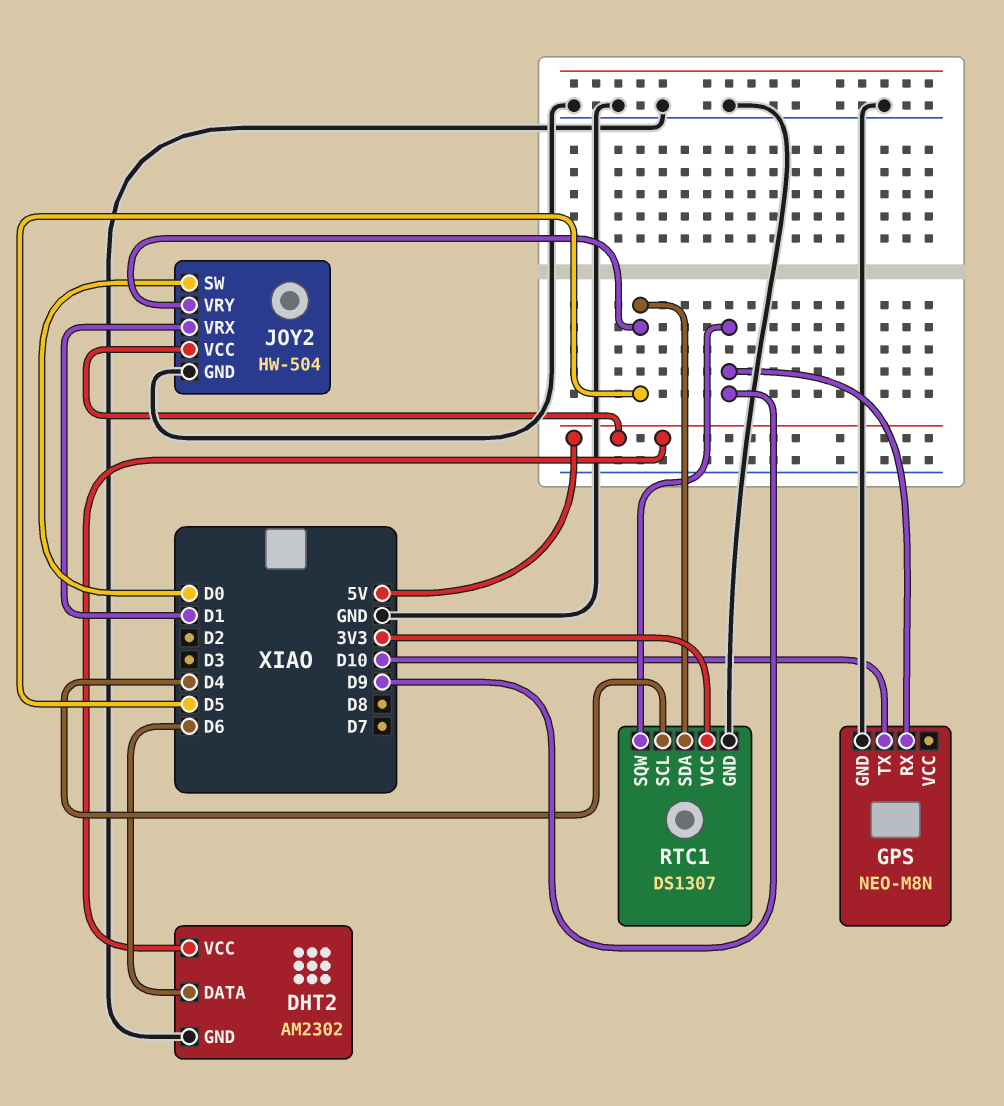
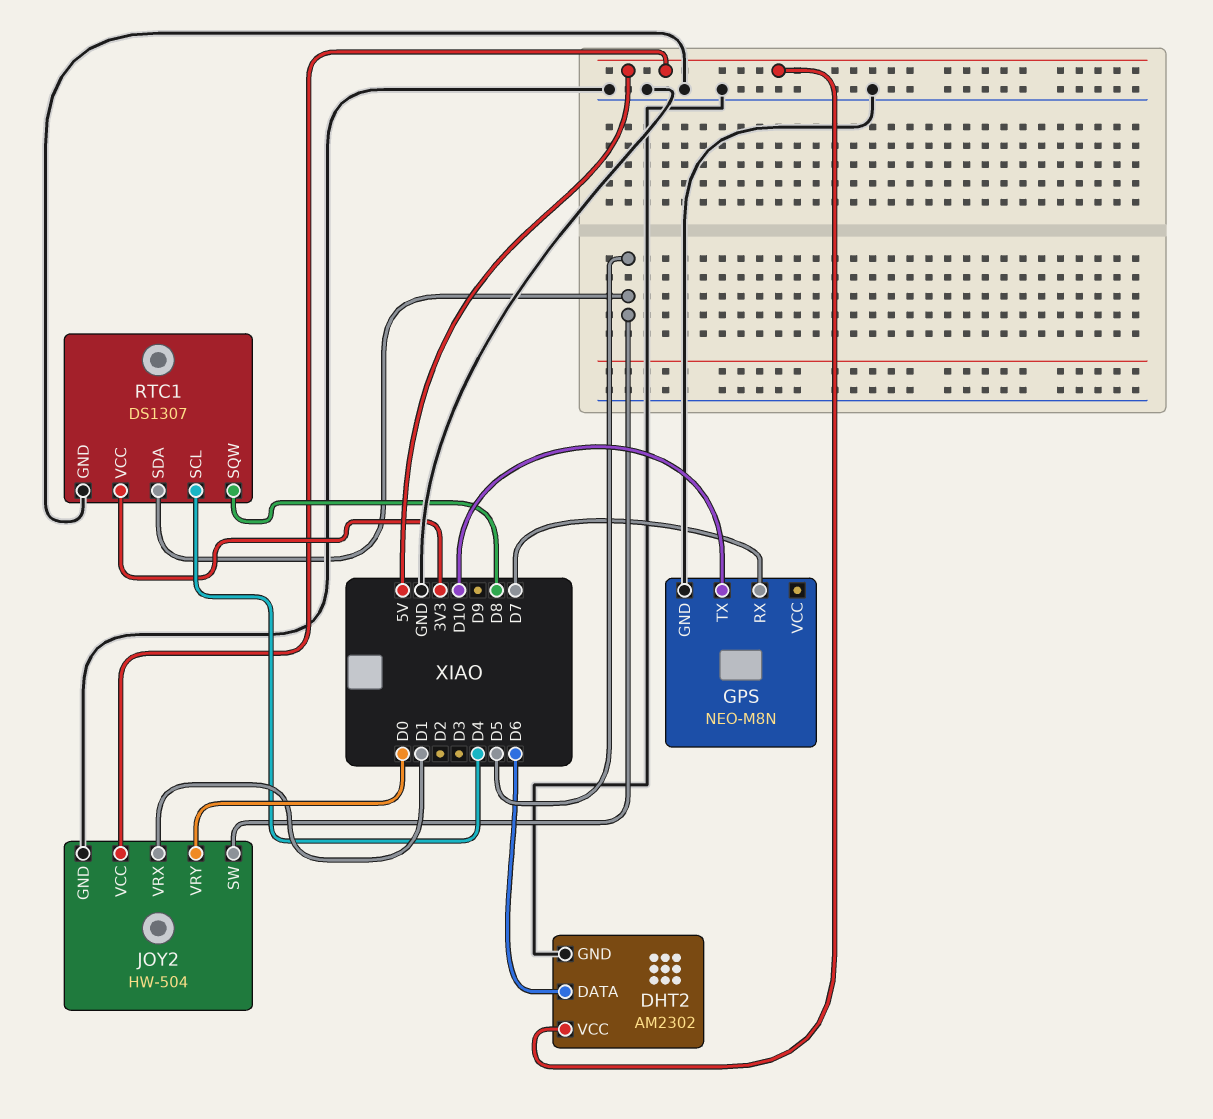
GPS pin RX: D9 -> D7
JOY2 pin SW: D0 -> D5
JOY2 pin VRY: D5 -> D0
RTC1 pin SQW: D9 -> D8

